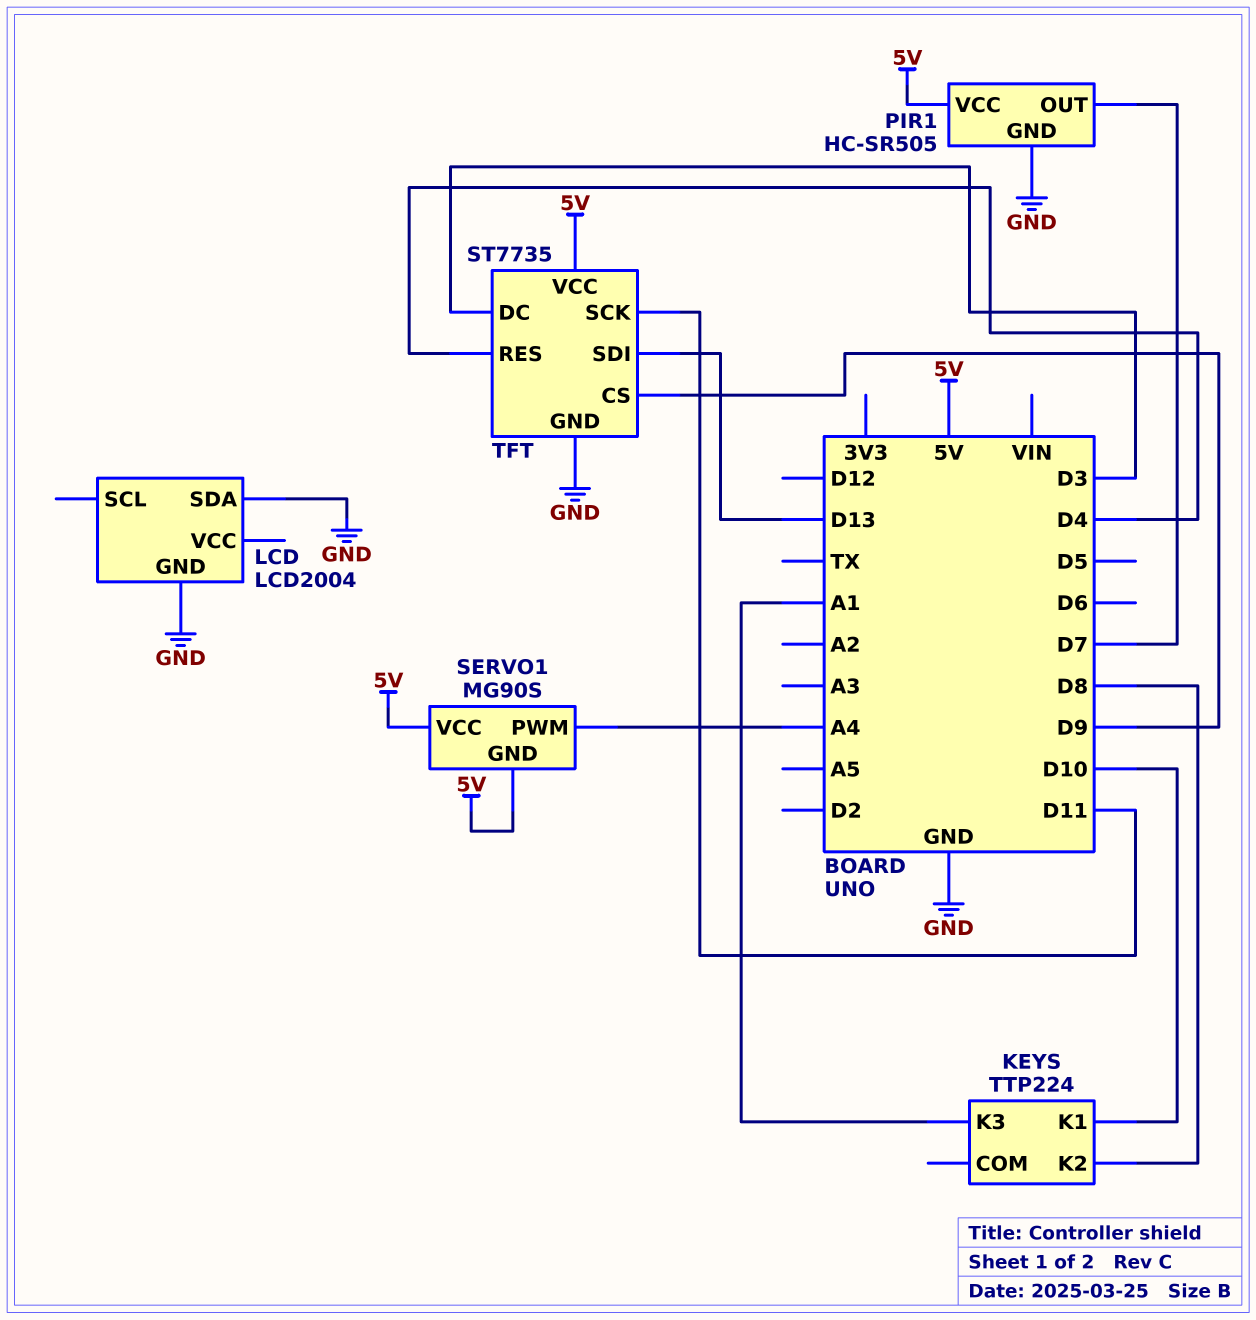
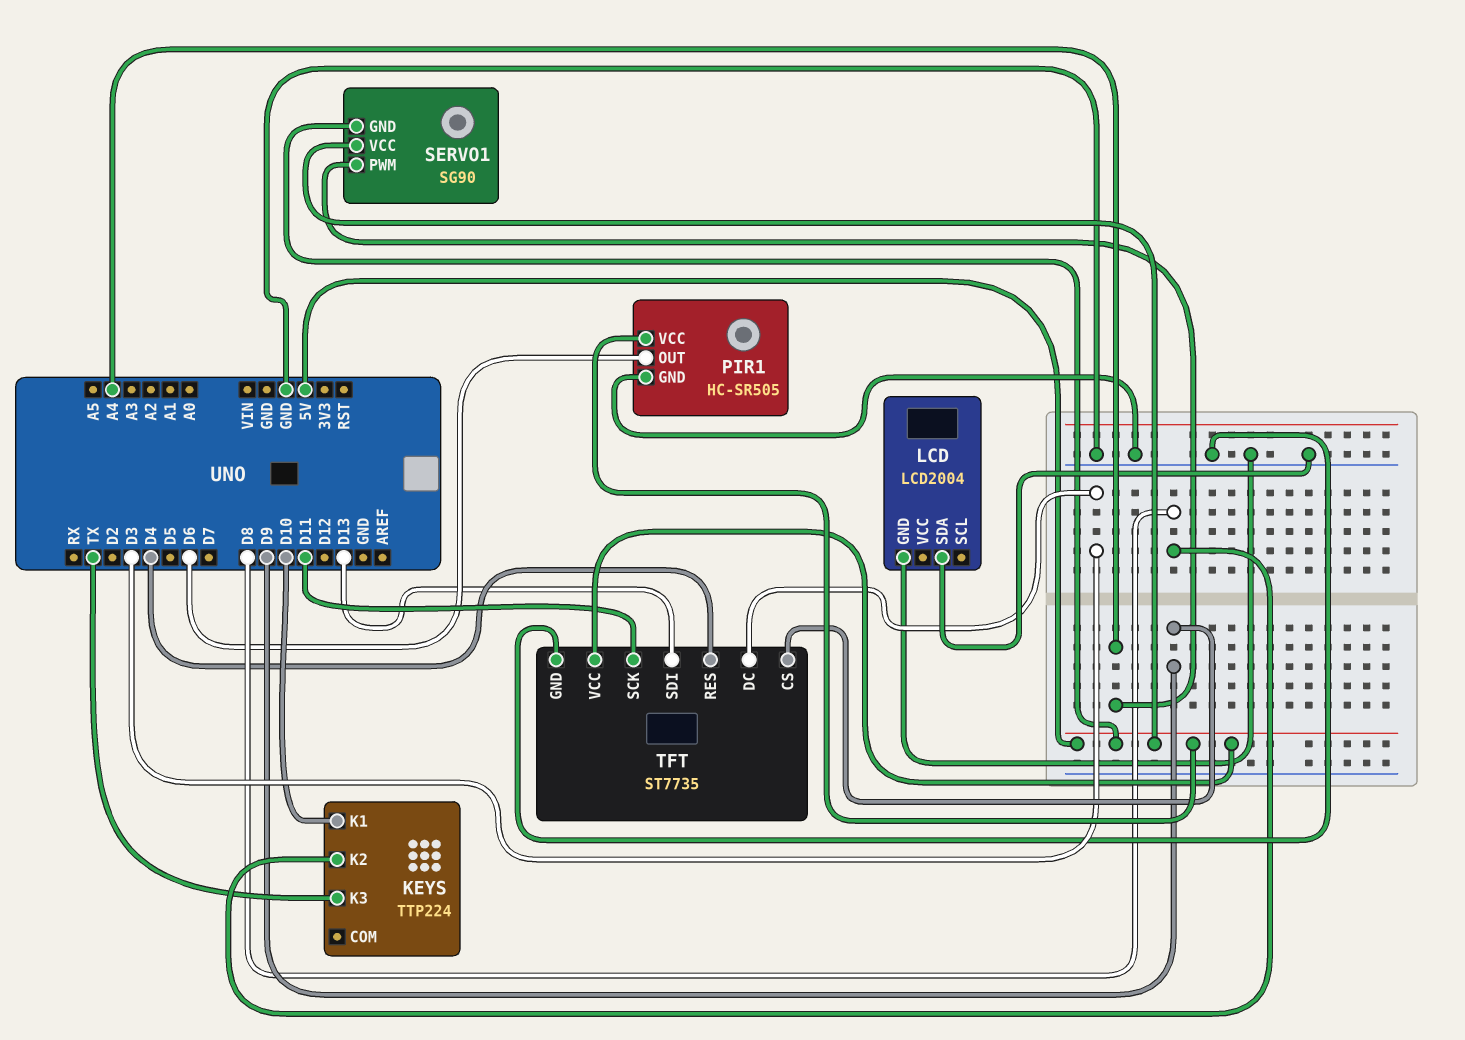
KEYS pin K3: A1 -> TX
PIR1 pin OUT: D7 -> D6
SERVO1: MG90S -> SG90

